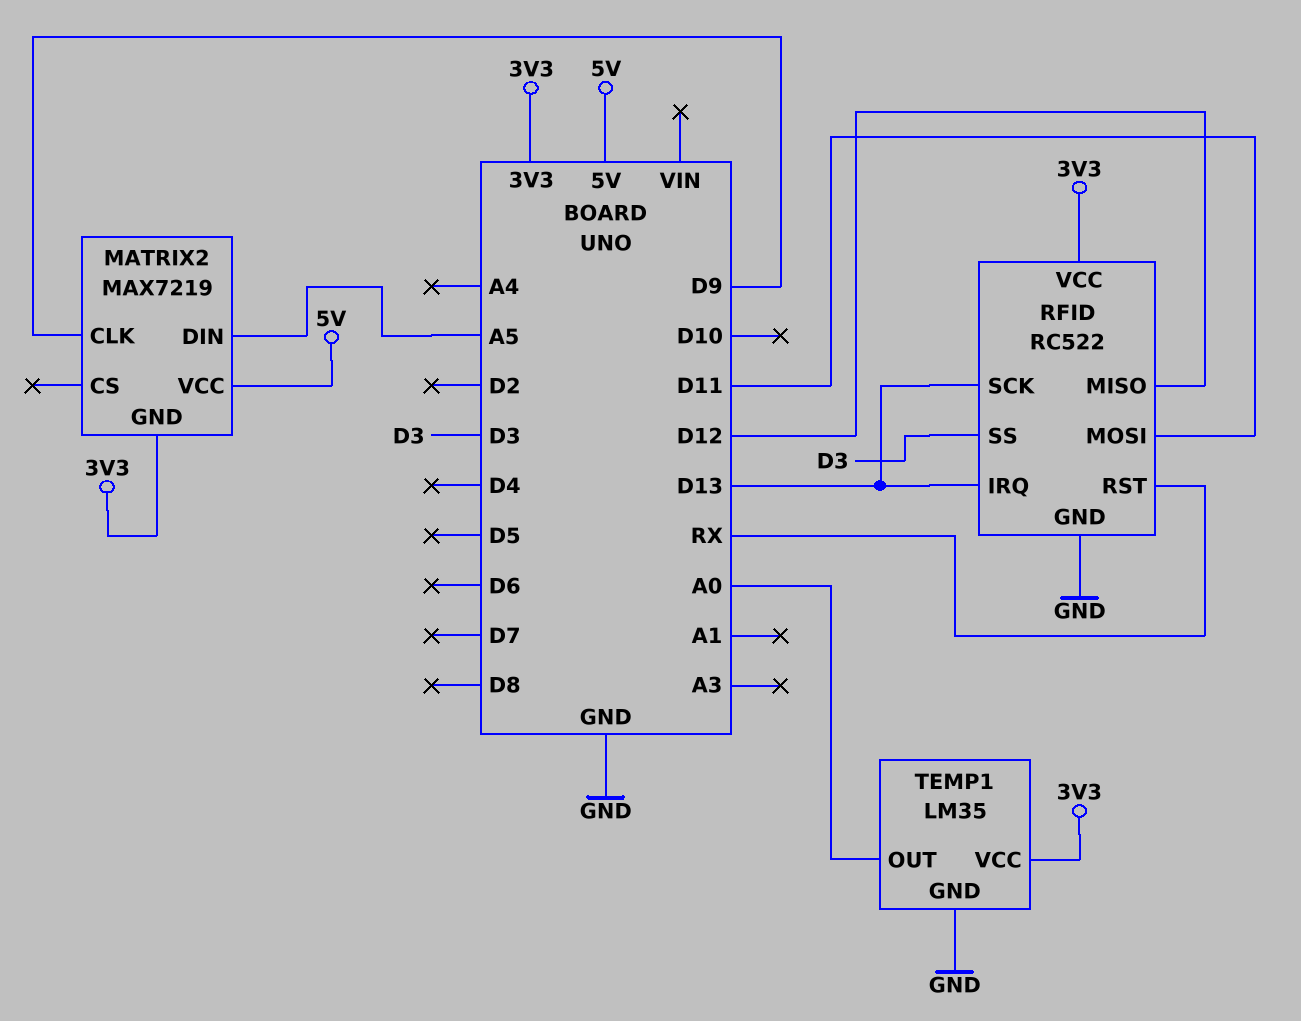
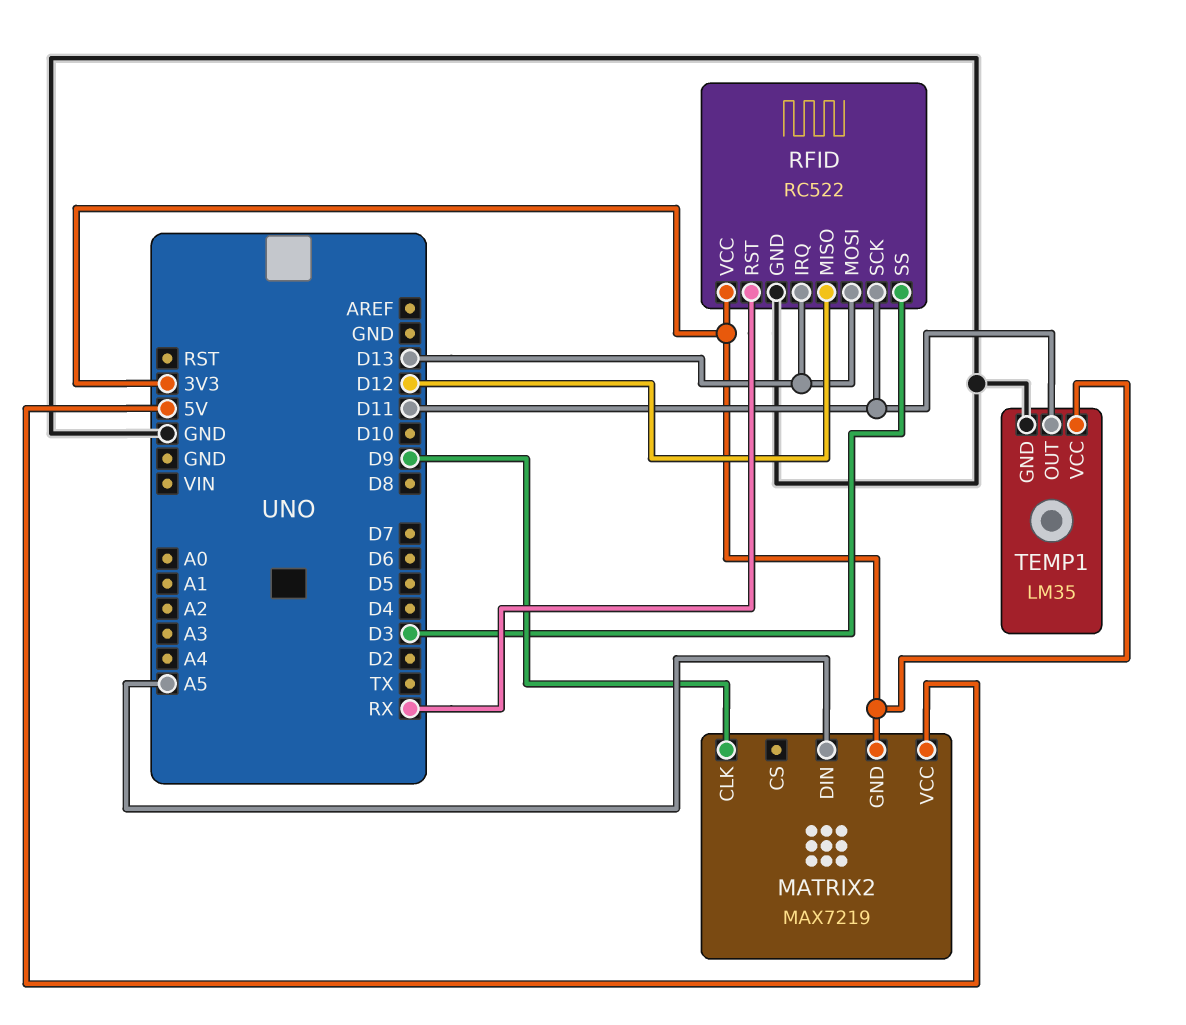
RFID pin MOSI: D11 -> D13
RFID pin SCK: D13 -> D11
TEMP1 pin OUT: A0 -> D11

